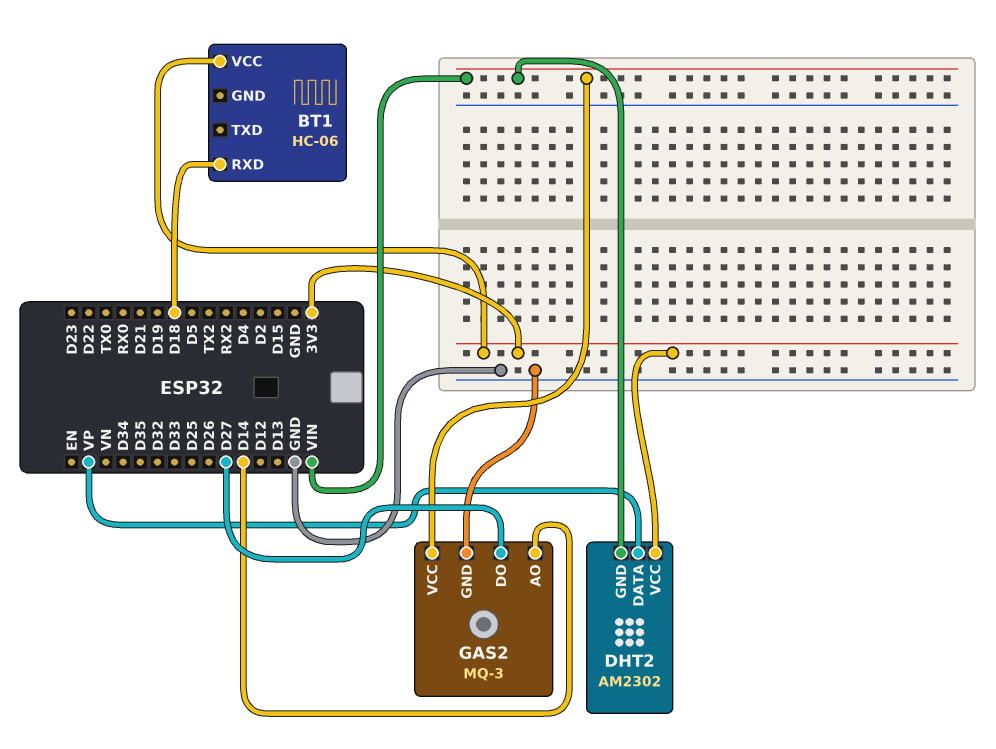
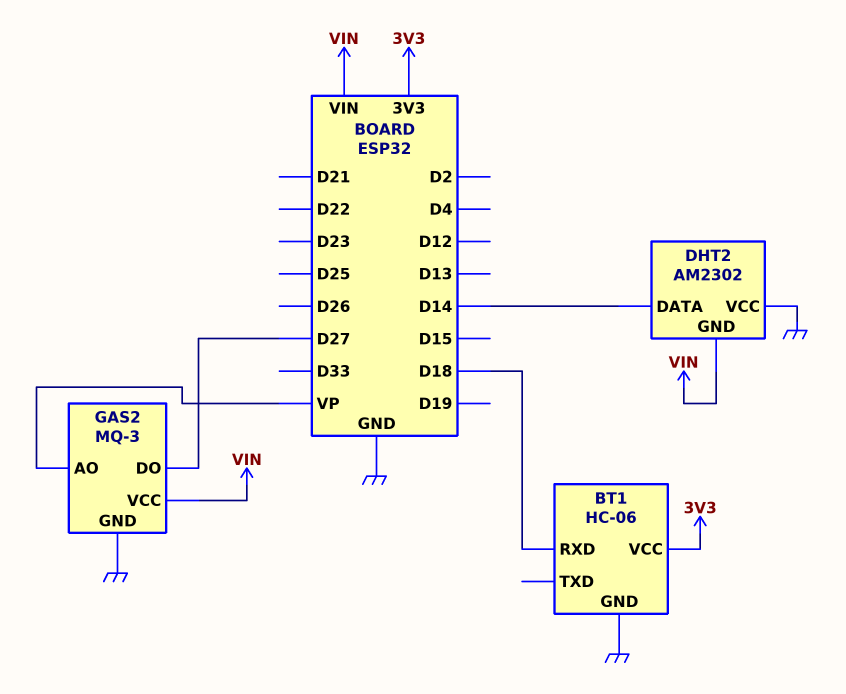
BT1 pin GND: none -> GND
DHT2 pin DATA: VP -> D14
DHT2 pin VCC: 3V3 -> GND
GAS2 pin AO: D14 -> VP

